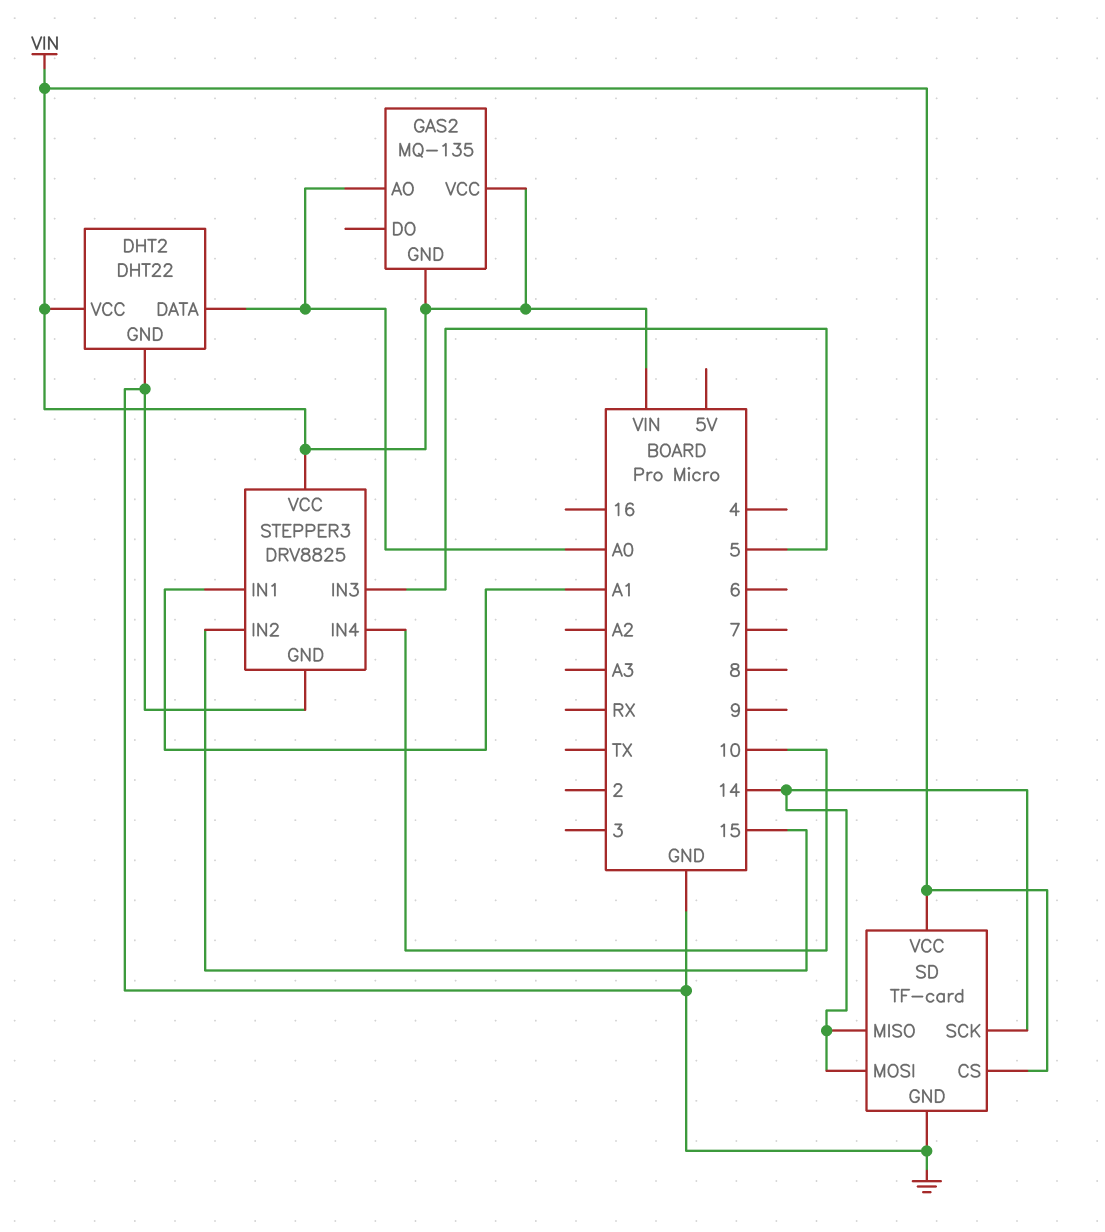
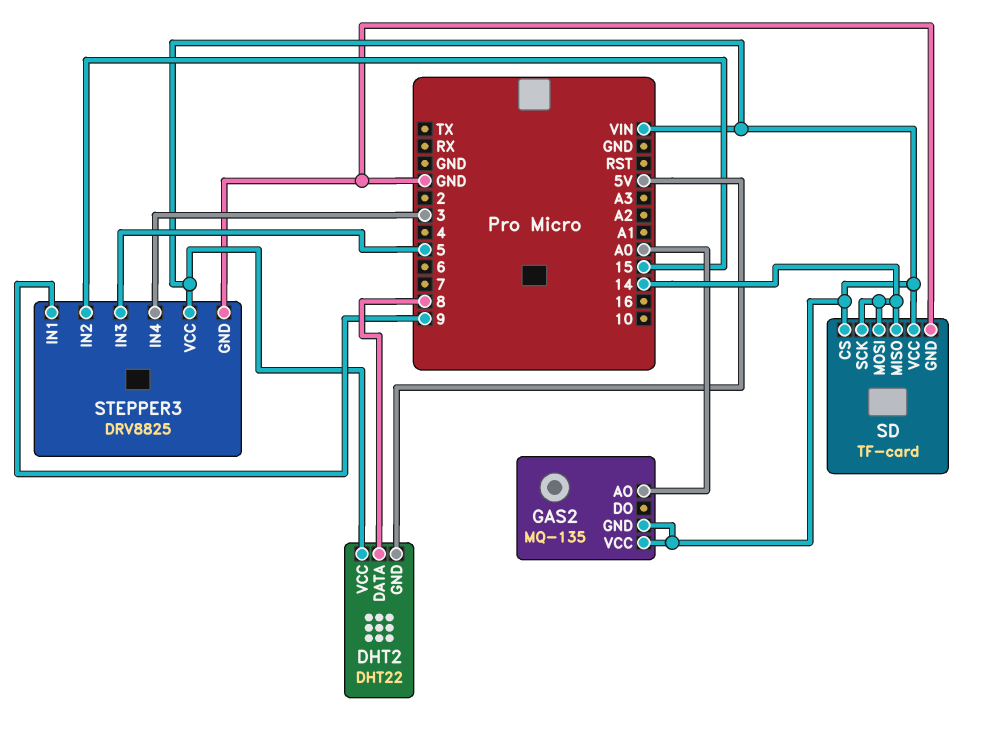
DHT2 pin DATA: A0 -> 8
DHT2 pin GND: GND -> 5V
STEPPER3 pin IN1: A1 -> 9
STEPPER3 pin IN4: 10 -> 3

